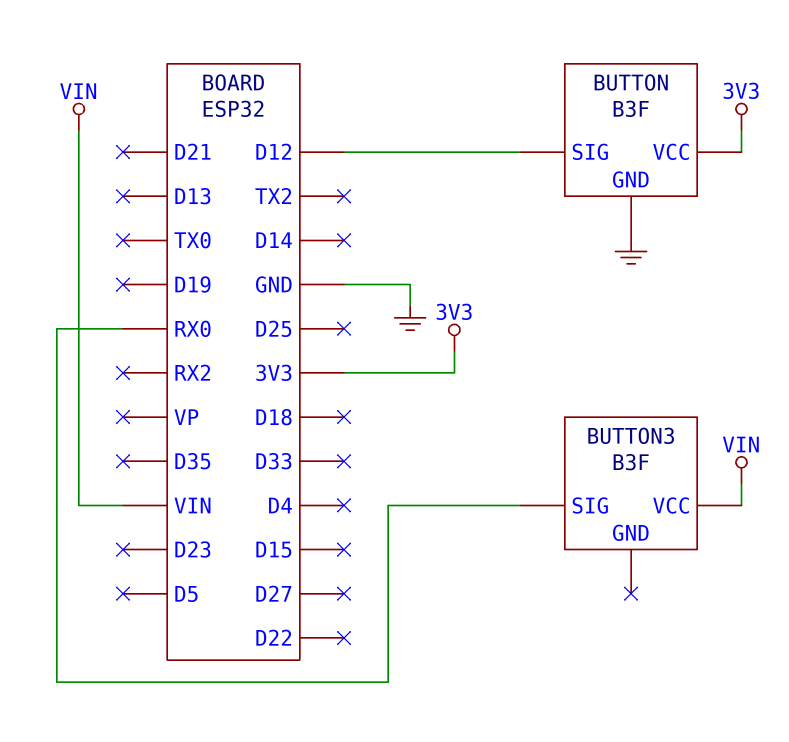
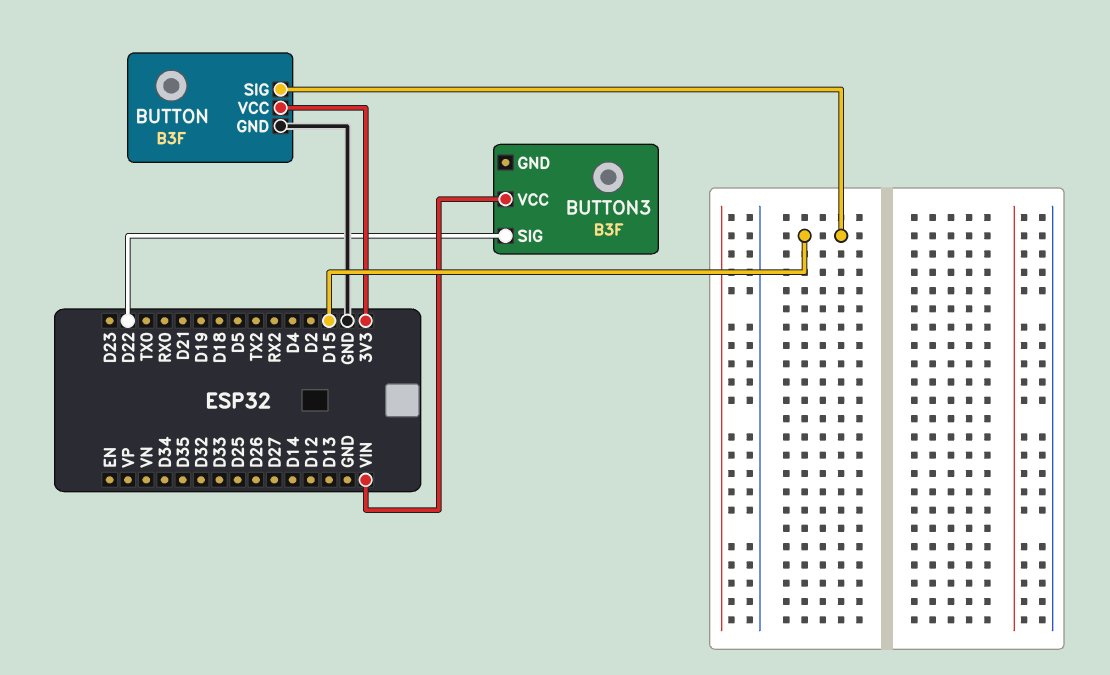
BUTTON pin SIG: D12 -> D15
BUTTON3 pin SIG: RX0 -> D22

